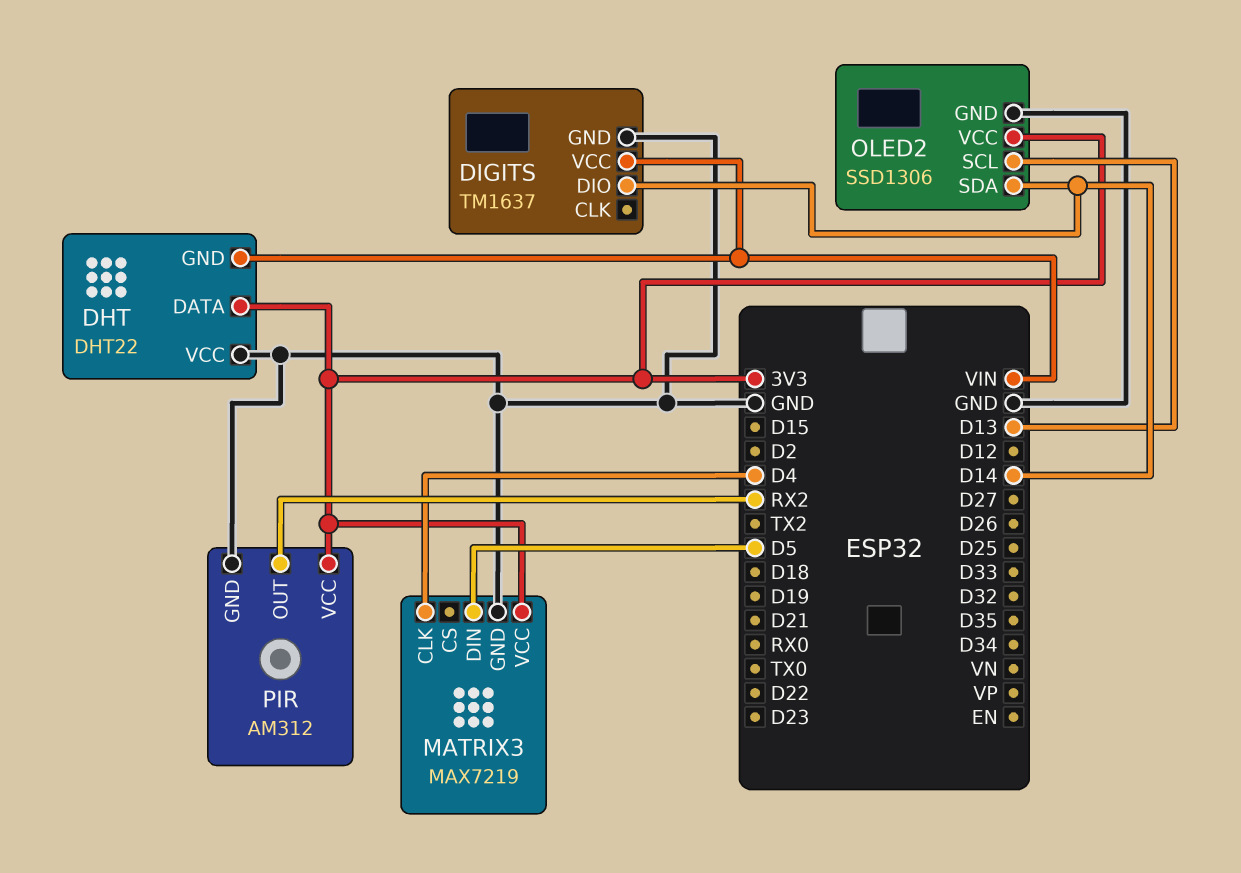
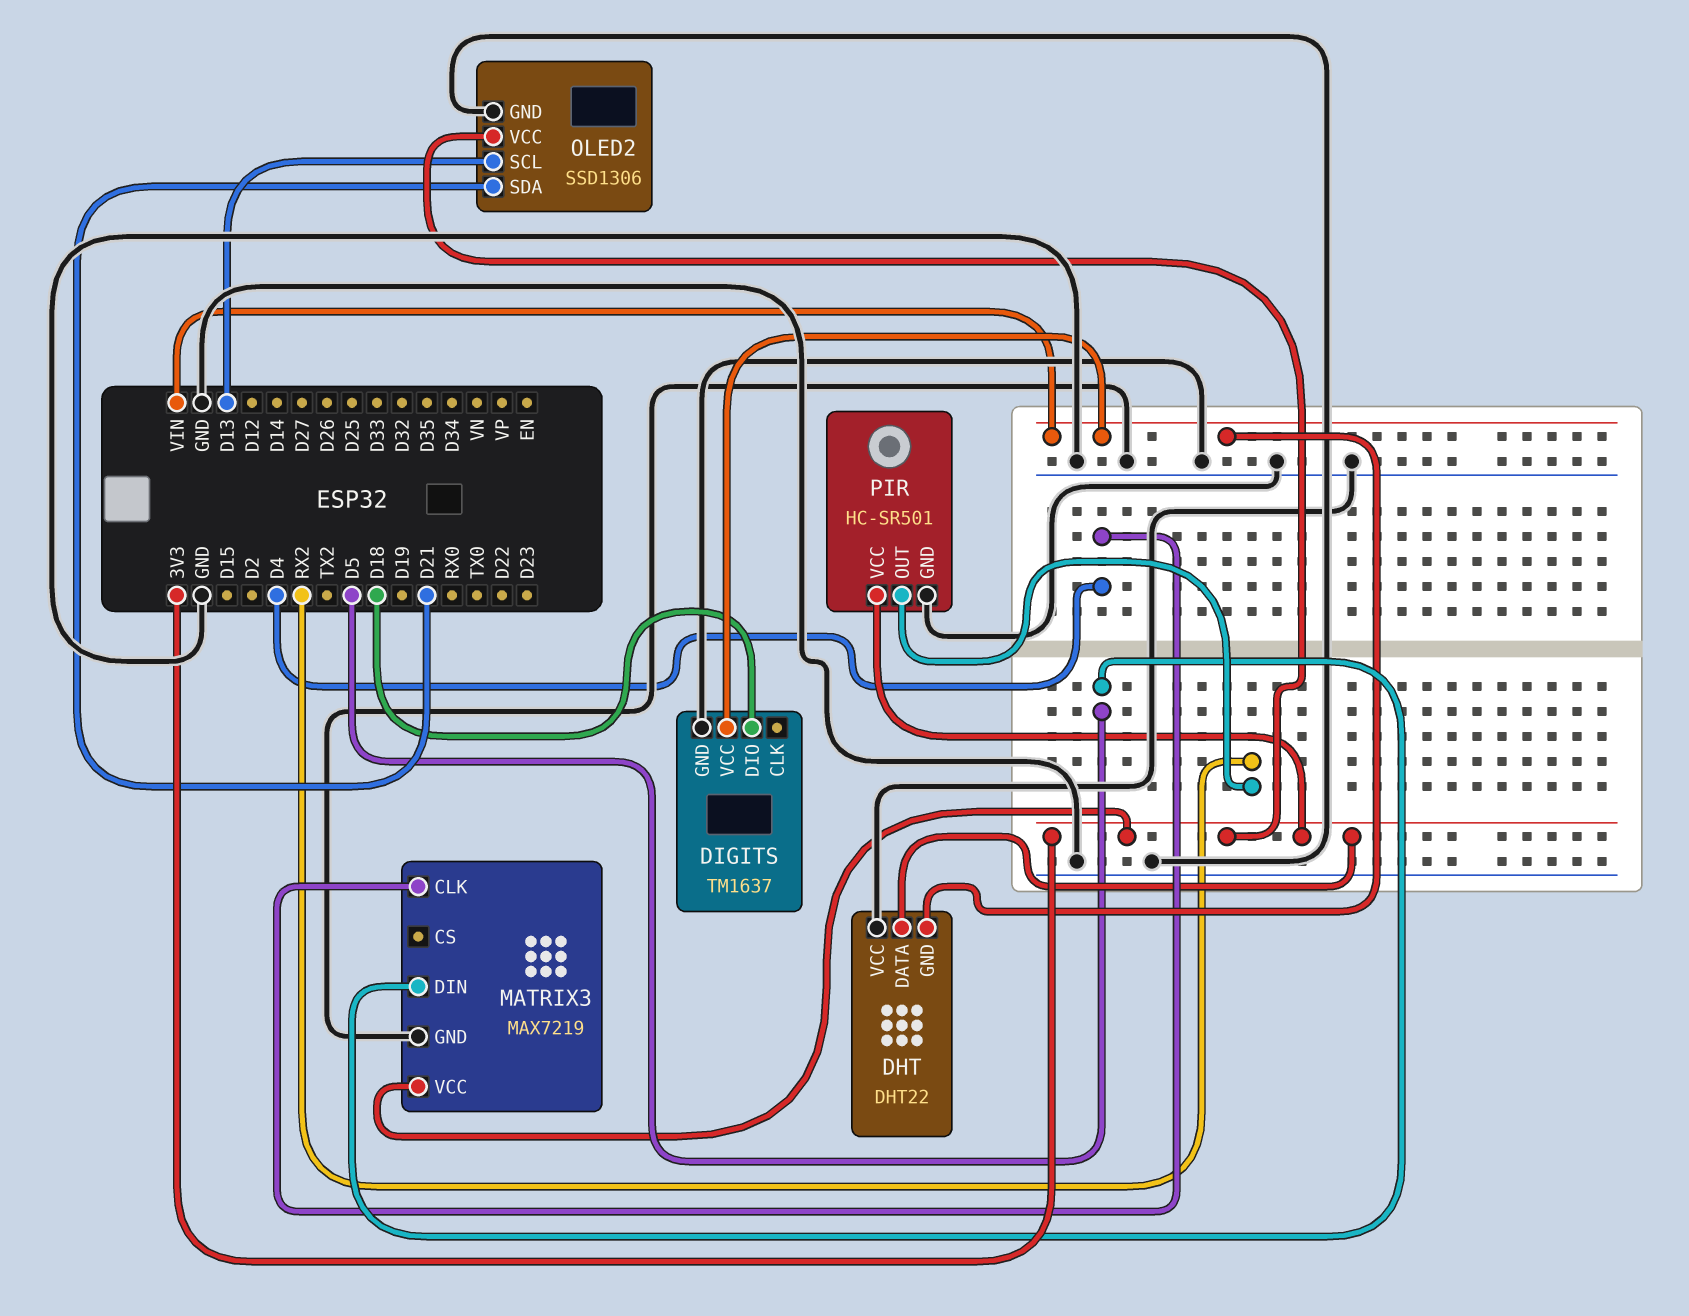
DIGITS pin DIO: D14 -> D18
OLED2 pin SDA: D14 -> D21
PIR: AM312 -> HC-SR501

